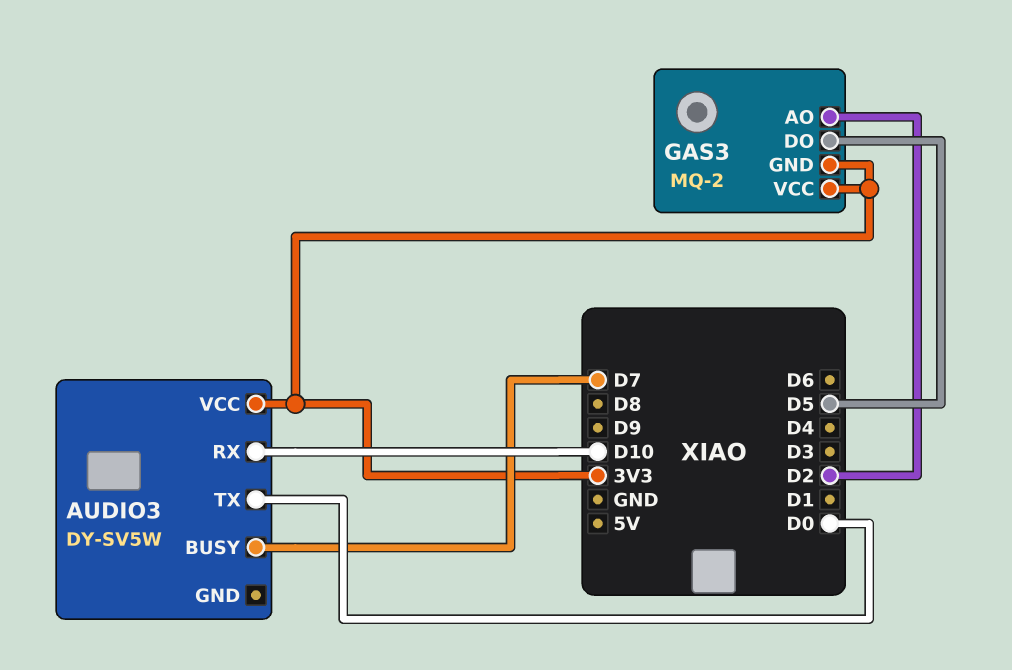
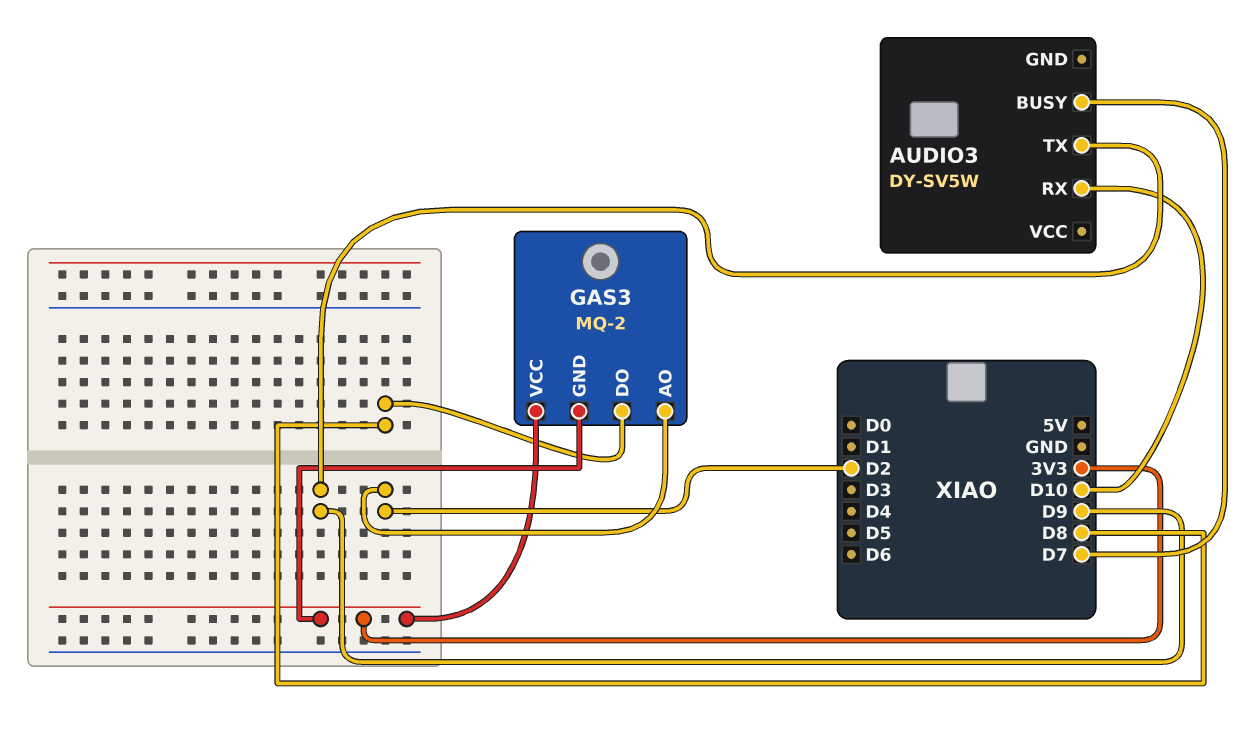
AUDIO3 pin TX: D0 -> D9
AUDIO3 pin VCC: 3V3 -> none
GAS3 pin DO: D5 -> D8

